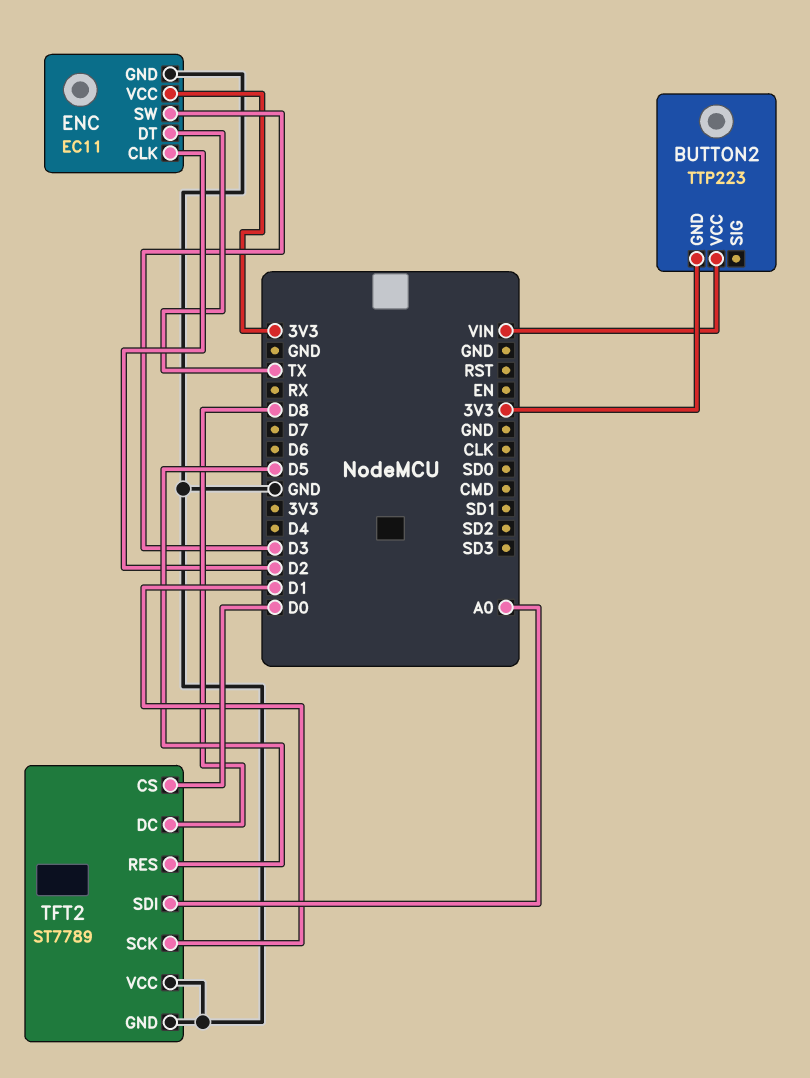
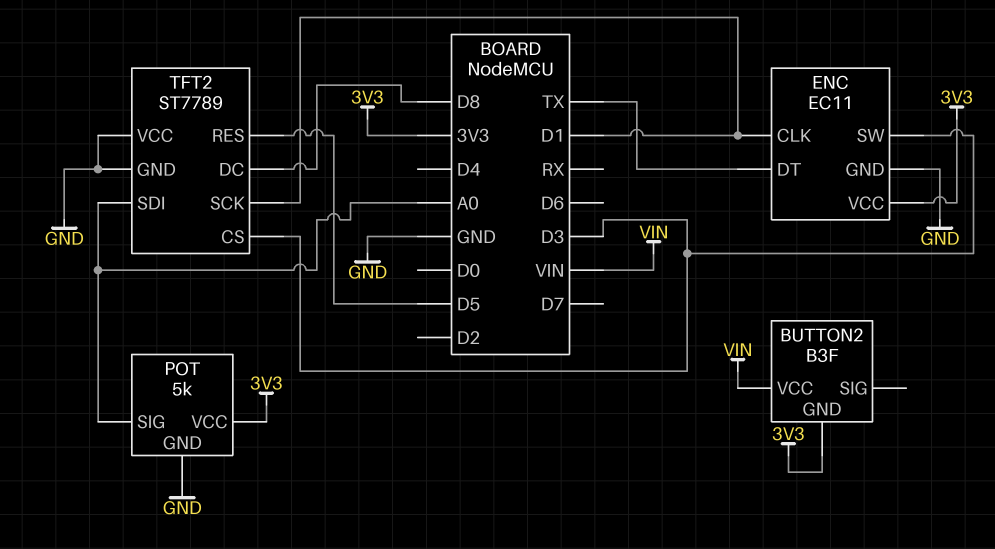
BUTTON2: TTP223 -> B3F
ENC pin CLK: D2 -> D1
POT: none -> 5k
POT pin GND: none -> GND
POT pin SIG: none -> A0
POT pin VCC: none -> 3V3
TFT2 pin CS: D0 -> D3

